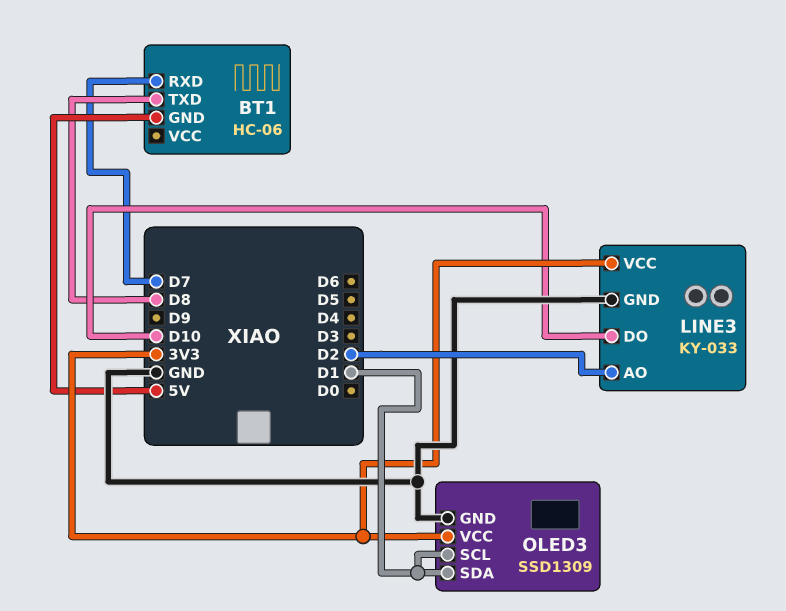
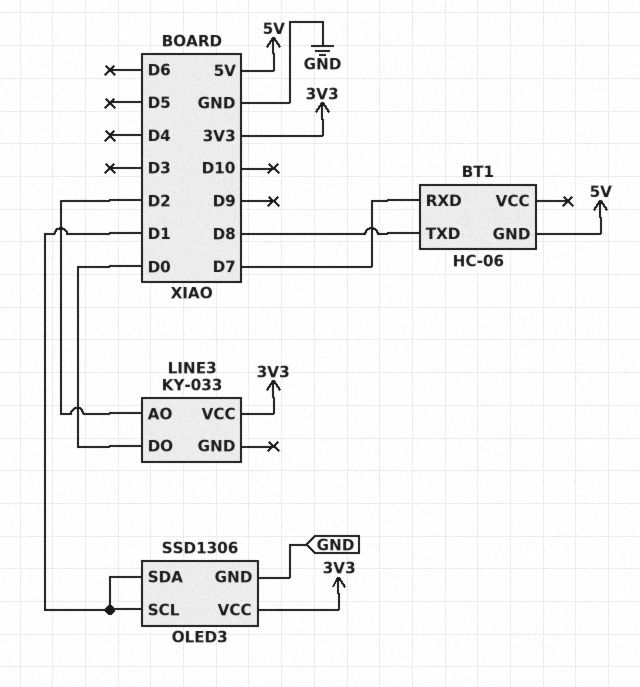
LINE3 pin DO: D10 -> D0
LINE3 pin GND: GND -> none
OLED3: SSD1309 -> SSD1306

